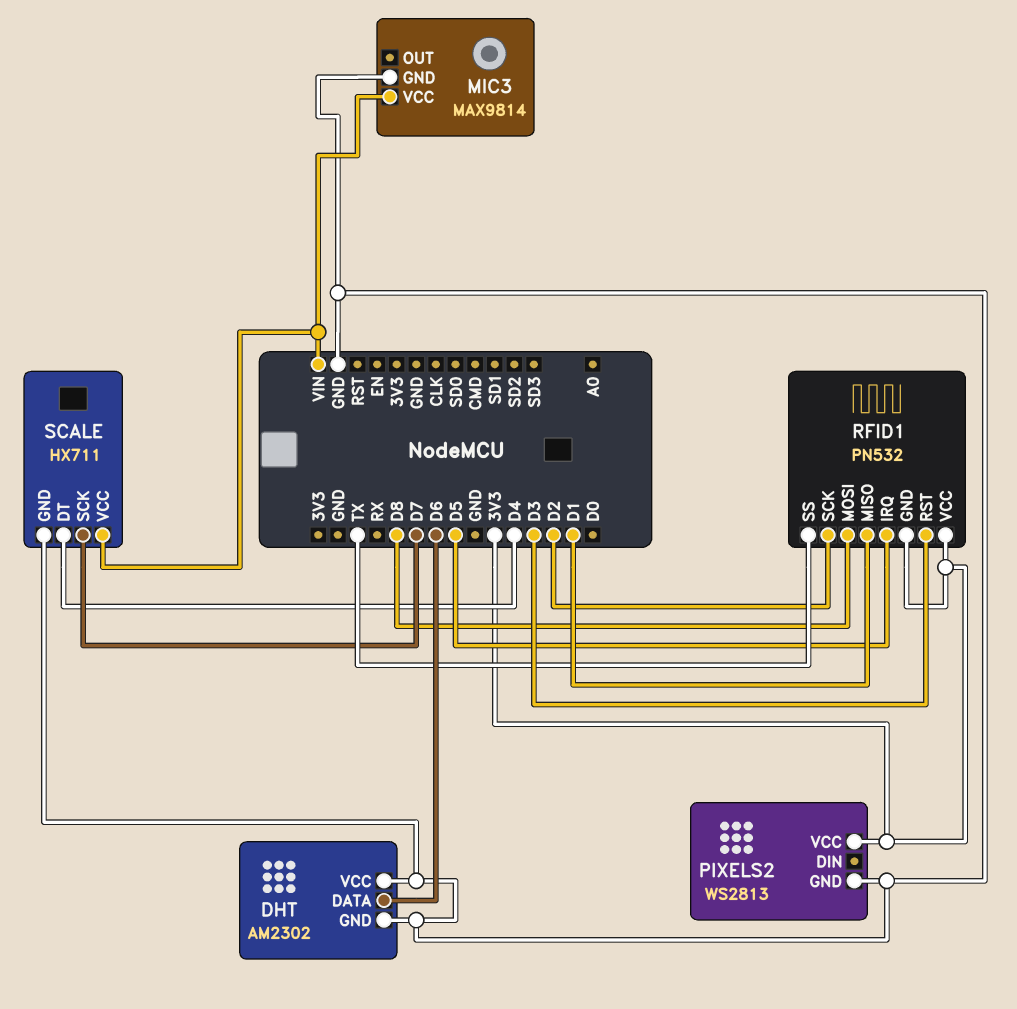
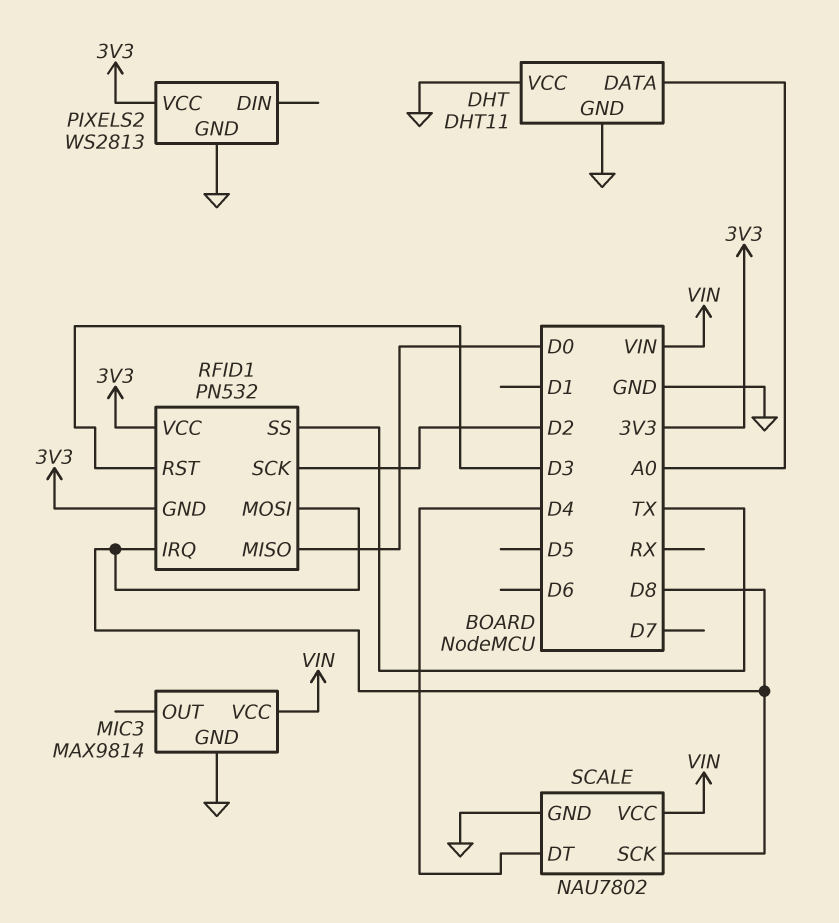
DHT: AM2302 -> DHT11
DHT pin DATA: D6 -> A0
RFID1 pin IRQ: D5 -> D8
RFID1 pin MISO: D1 -> D0
SCALE: HX711 -> NAU7802
SCALE pin SCK: D7 -> D8

